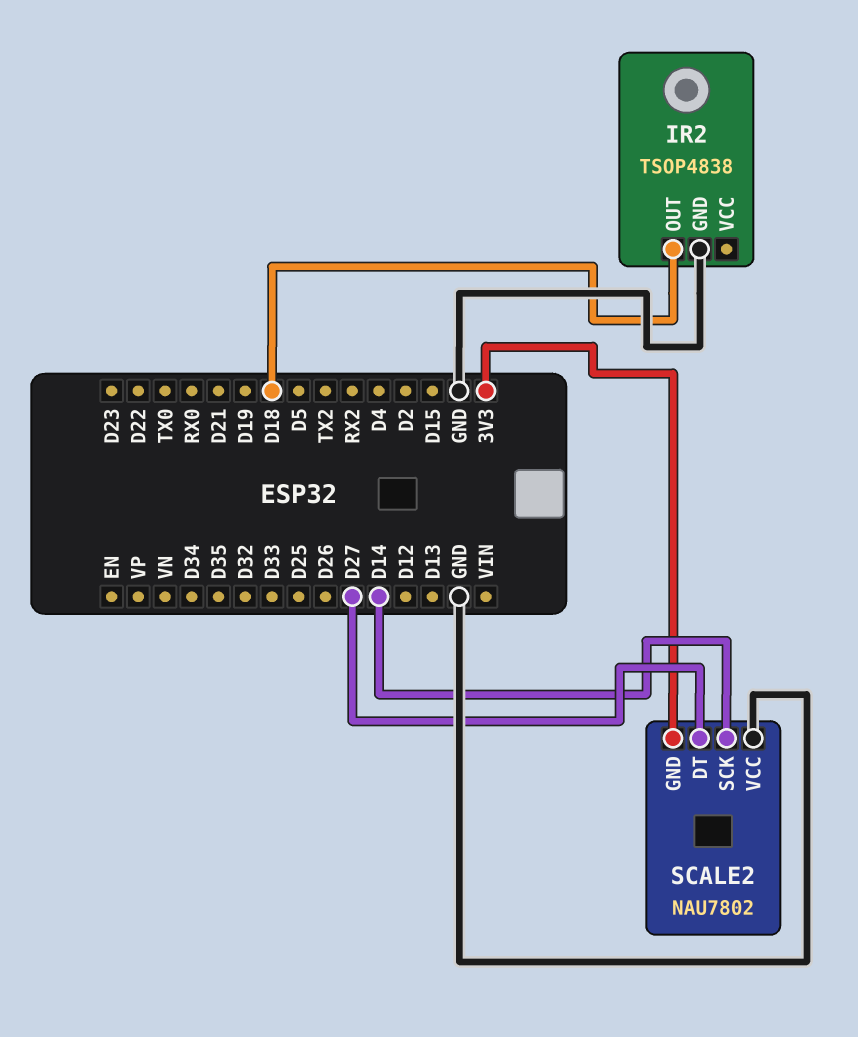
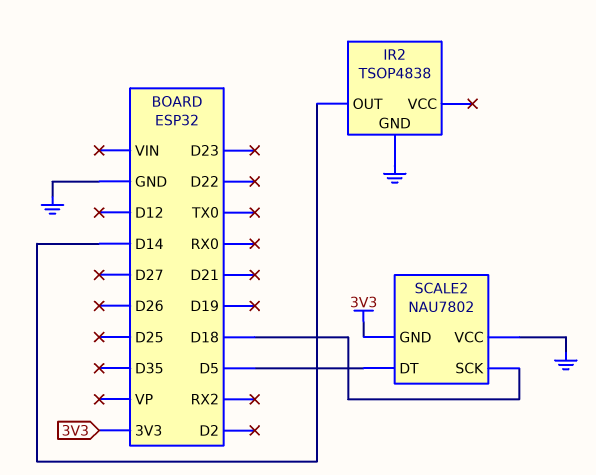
IR2 pin OUT: D18 -> D14
SCALE2 pin DT: D27 -> D5
SCALE2 pin SCK: D14 -> D18

